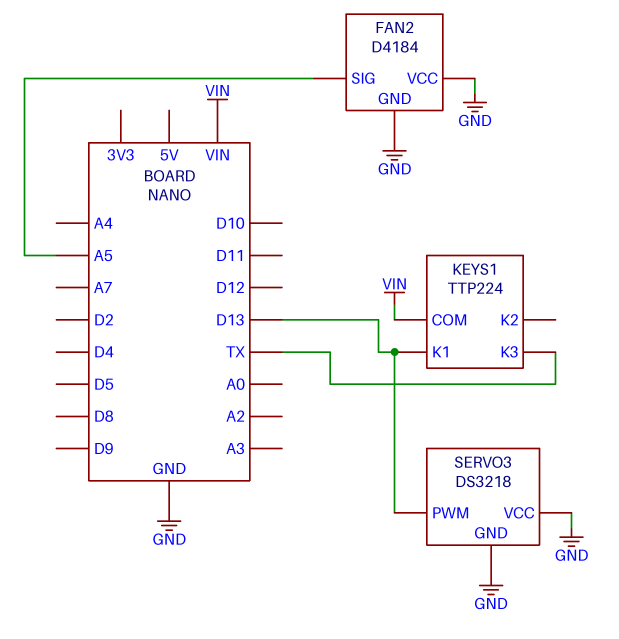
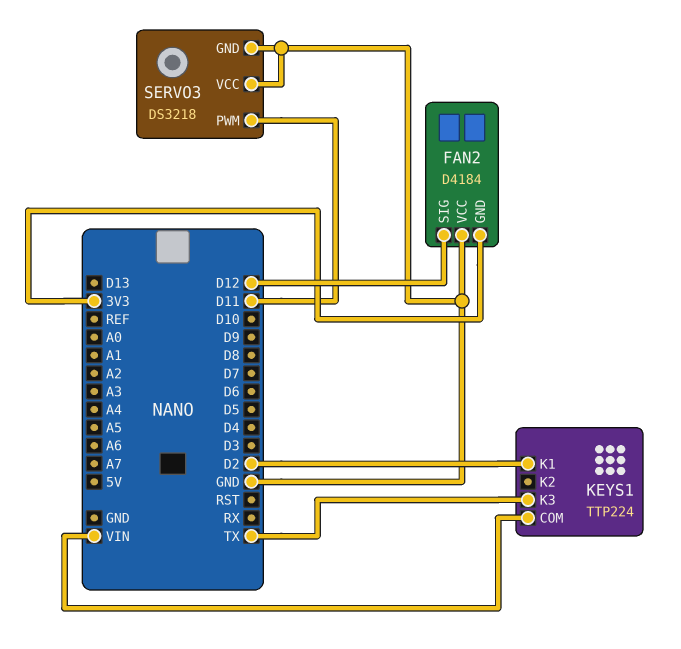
FAN2 pin GND: GND -> 3V3
FAN2 pin SIG: A5 -> D12
KEYS1 pin K1: D13 -> D2
SERVO3 pin PWM: D13 -> D11

